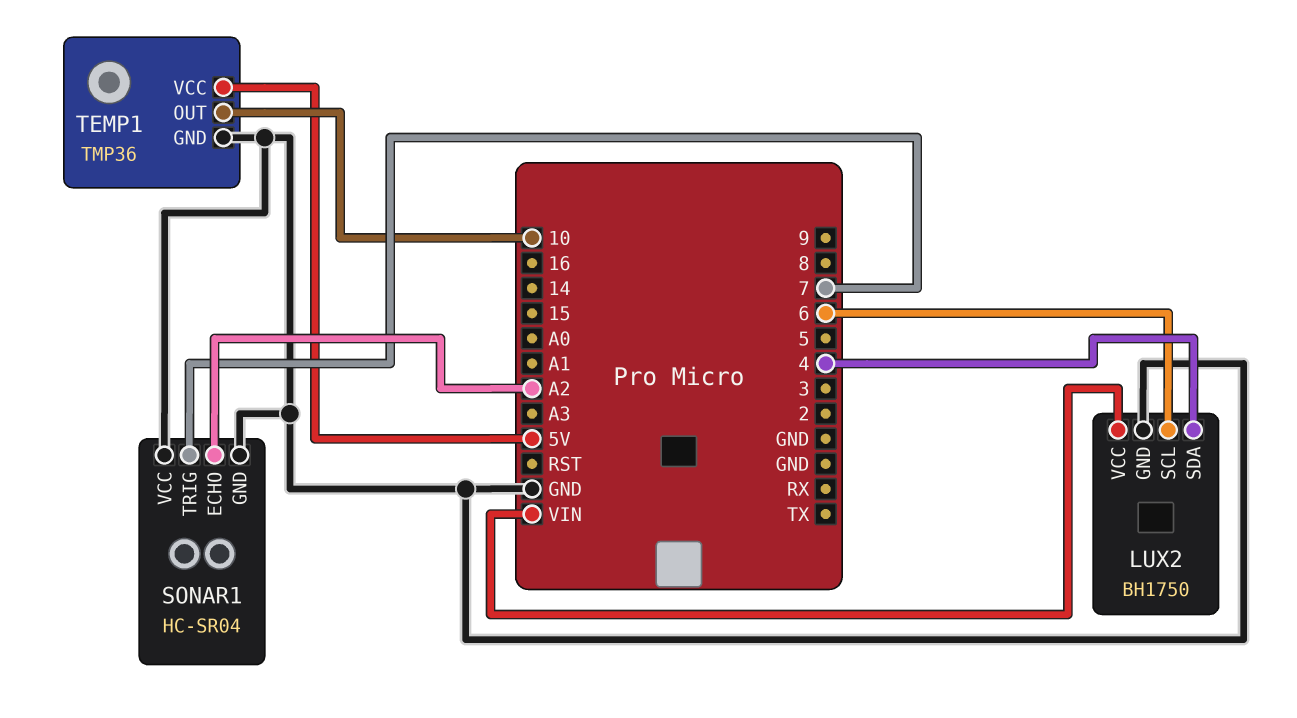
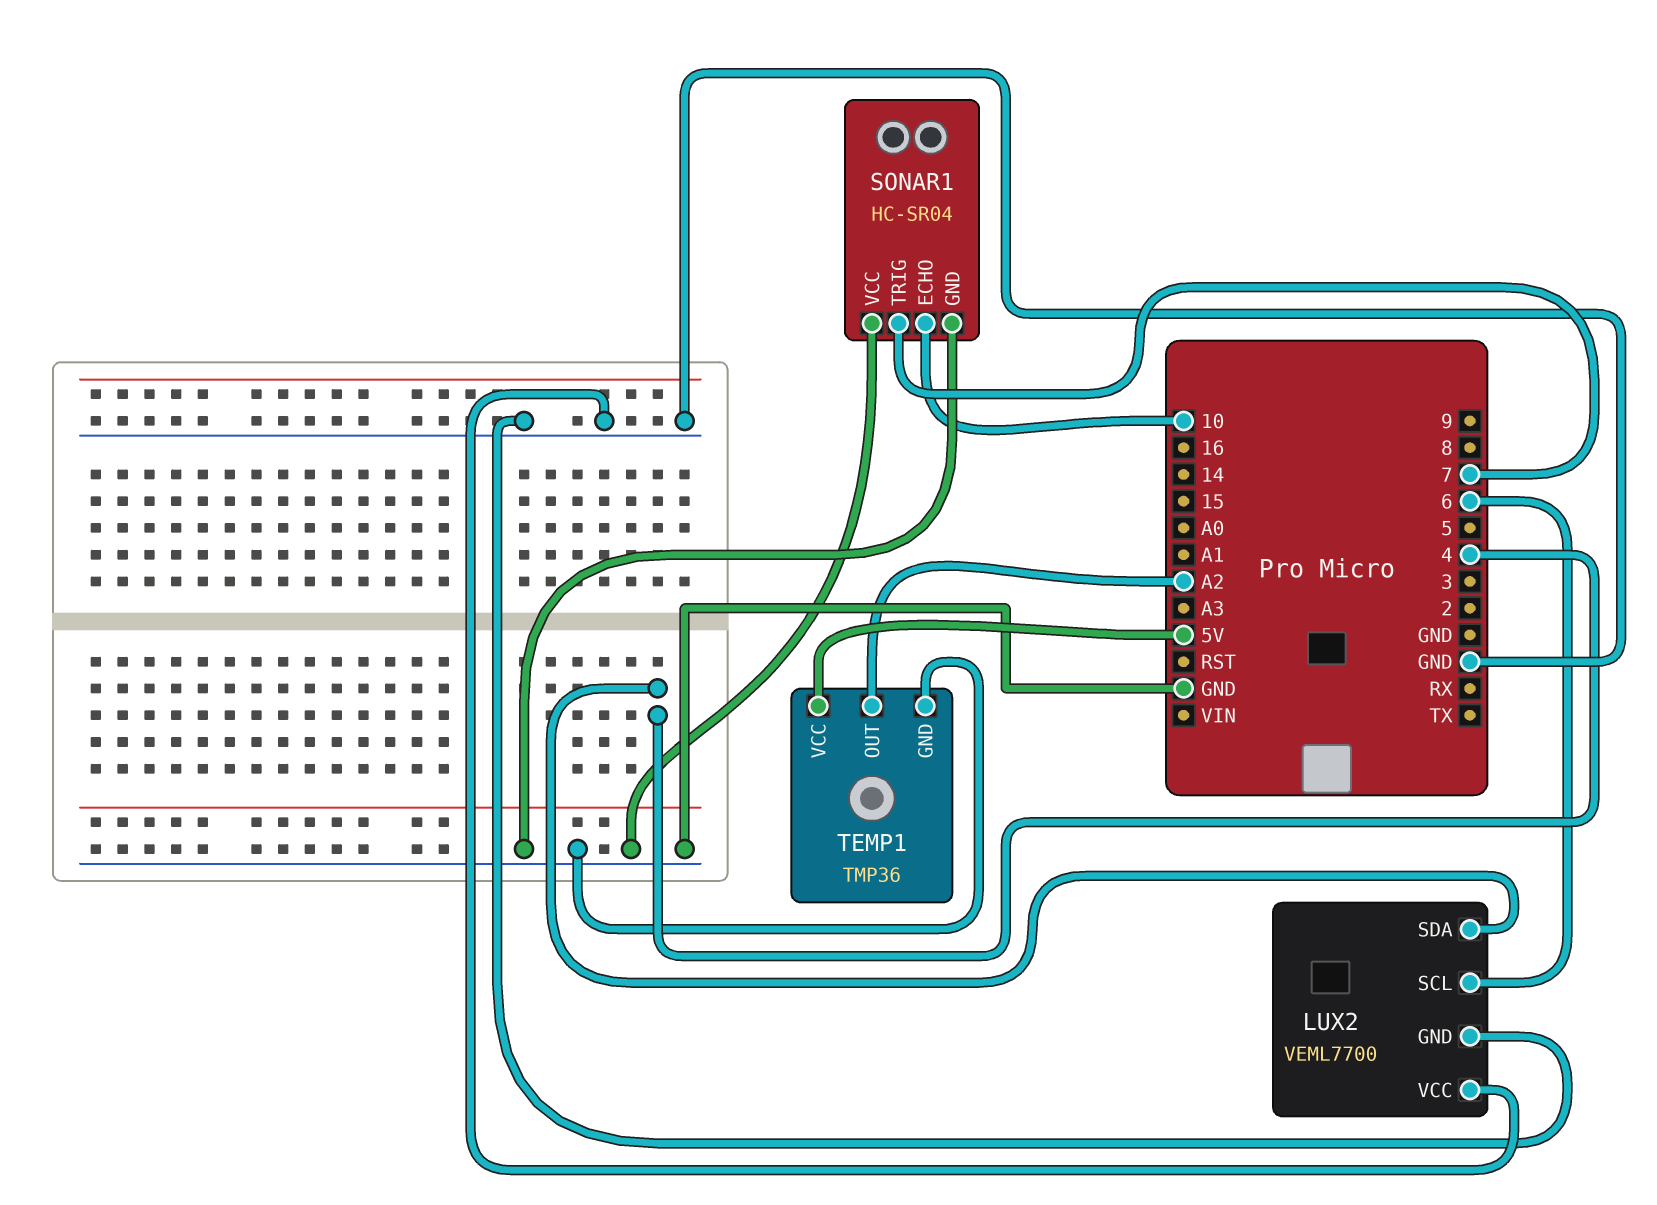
LUX2: BH1750 -> VEML7700
LUX2 pin VCC: VIN -> GND
SONAR1 pin ECHO: A2 -> 10
TEMP1 pin OUT: 10 -> A2

